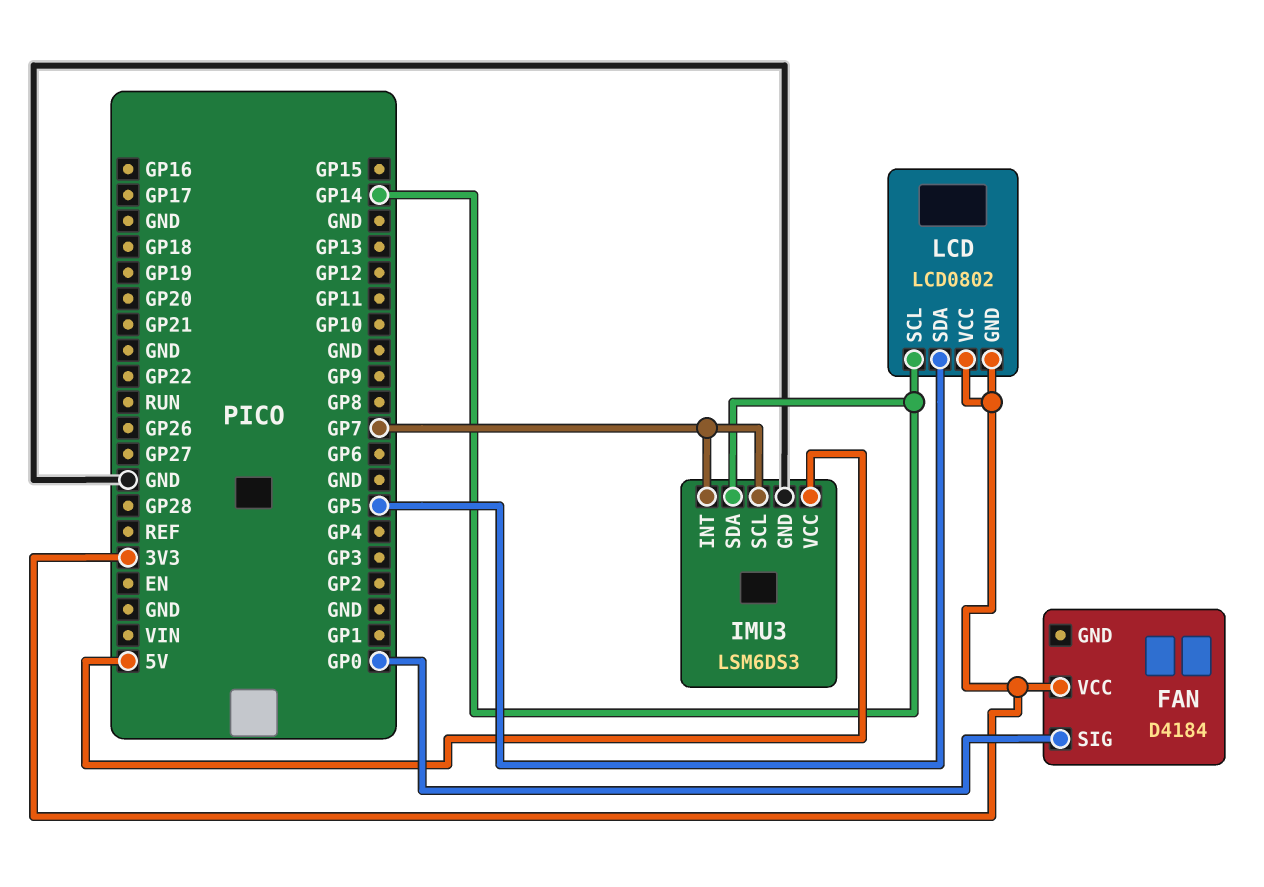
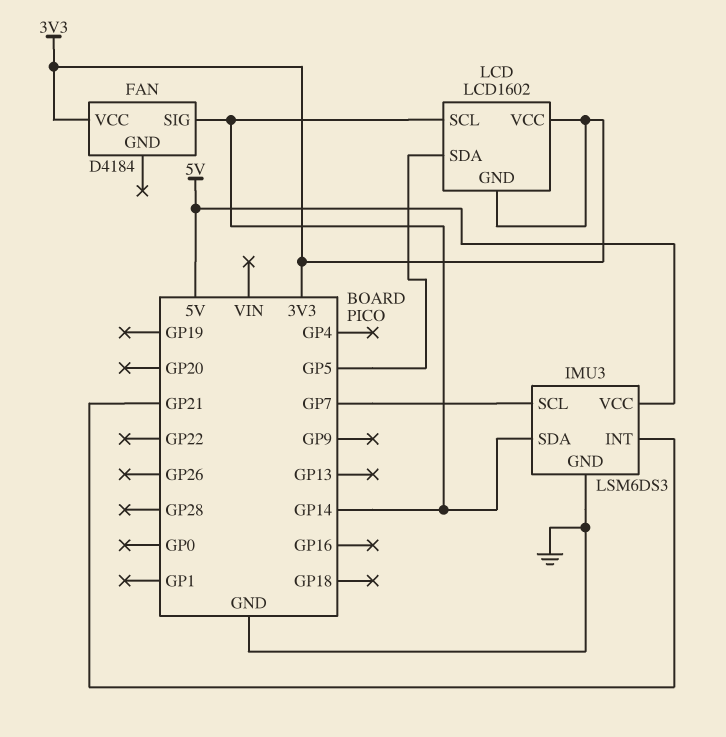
FAN pin SIG: GP0 -> GP14
IMU3 pin INT: GP7 -> GP21
LCD: LCD0802 -> LCD1602

